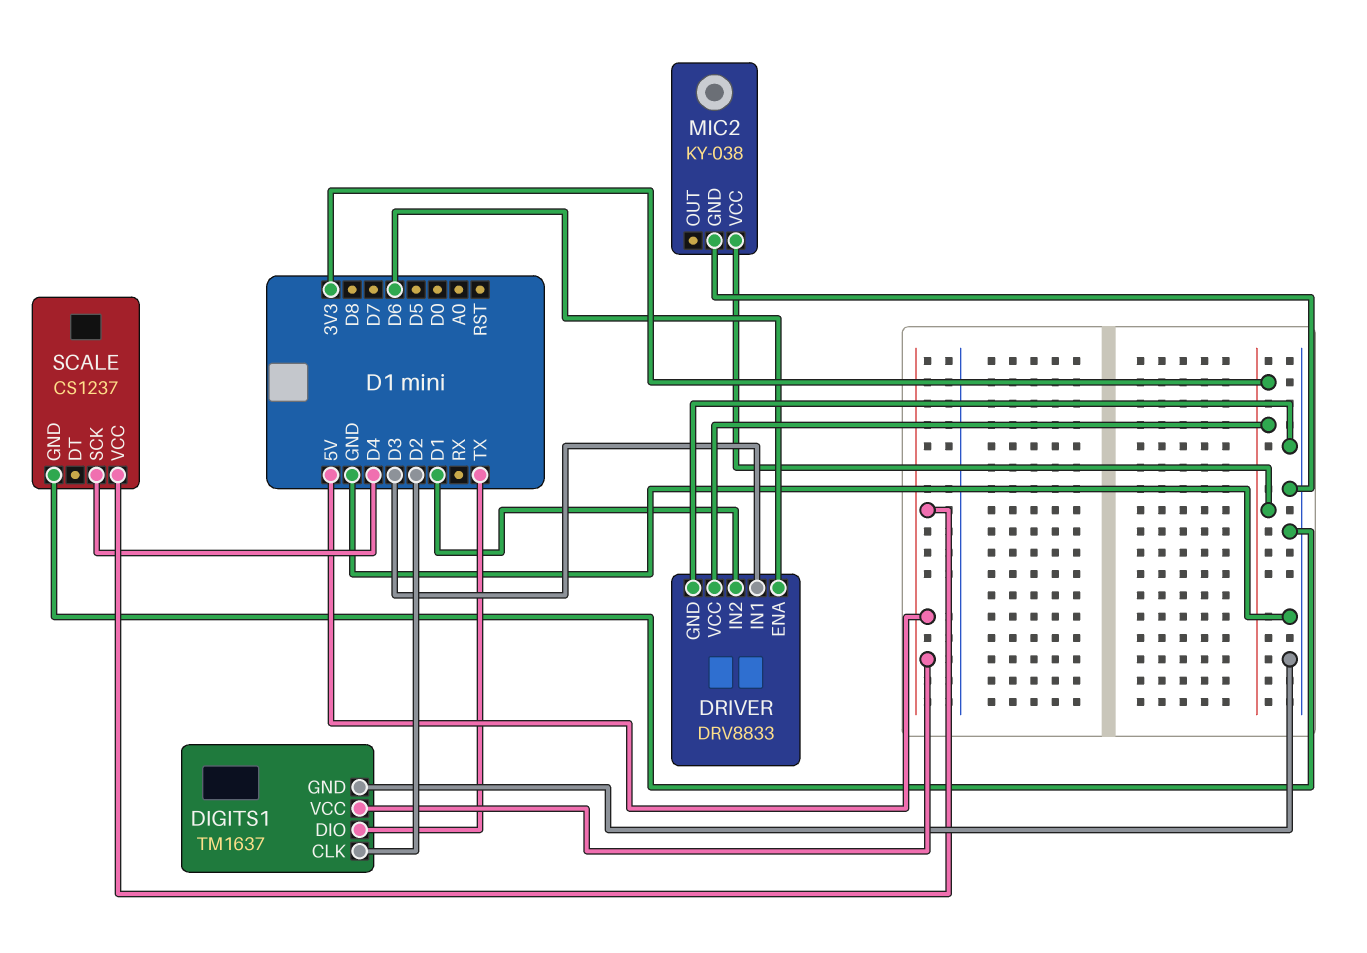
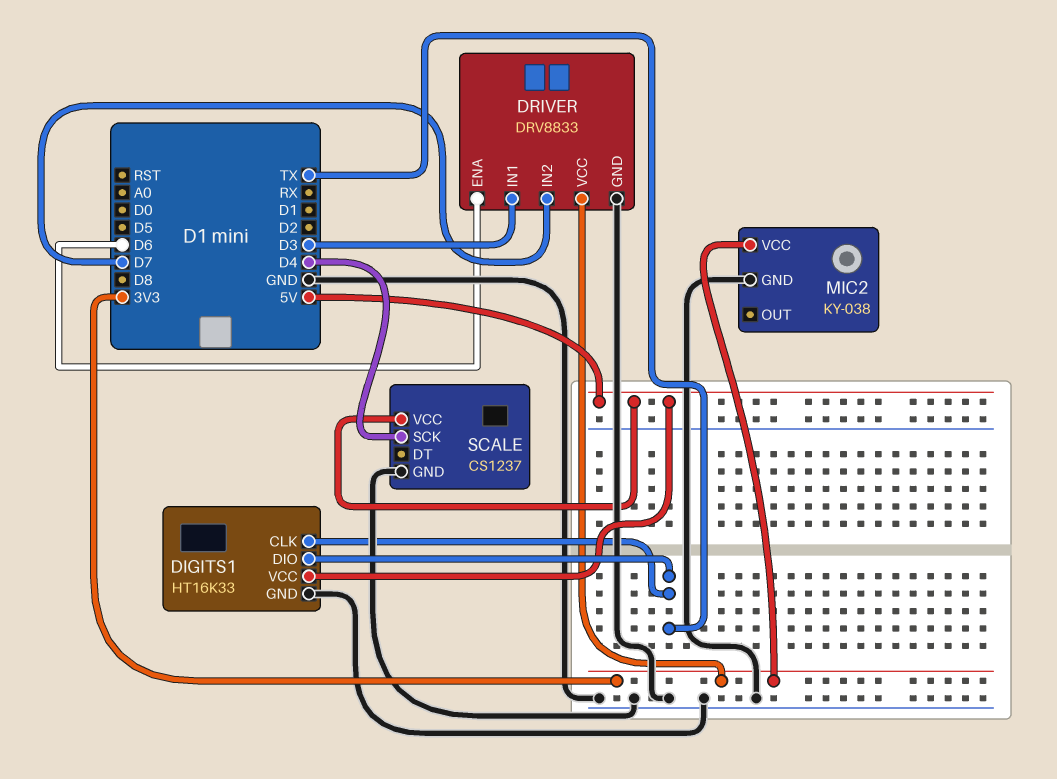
DIGITS1: TM1637 -> HT16K33
DIGITS1 pin CLK: D2 -> TX
DRIVER pin IN2: D1 -> D7

